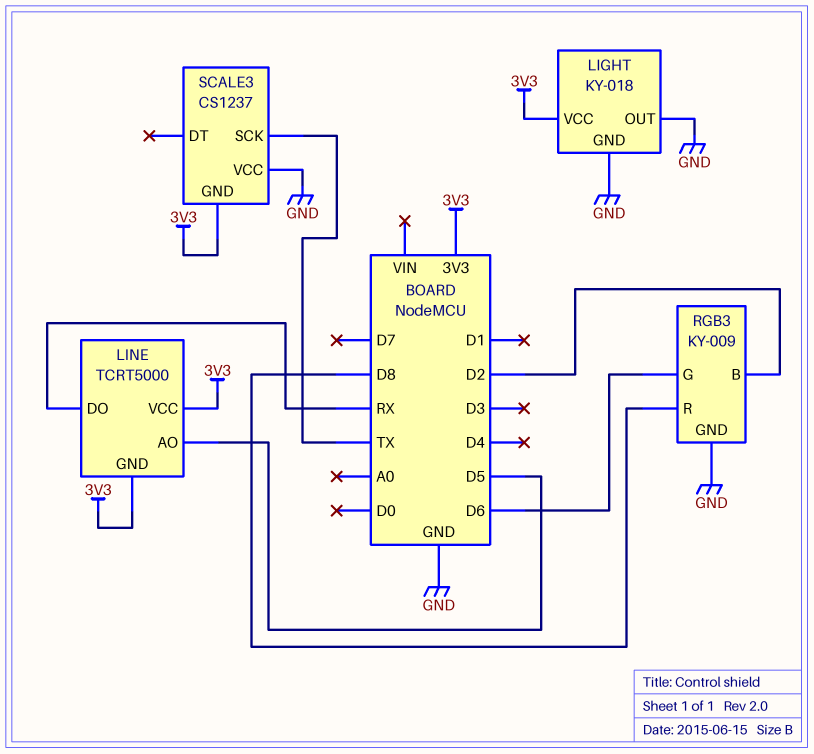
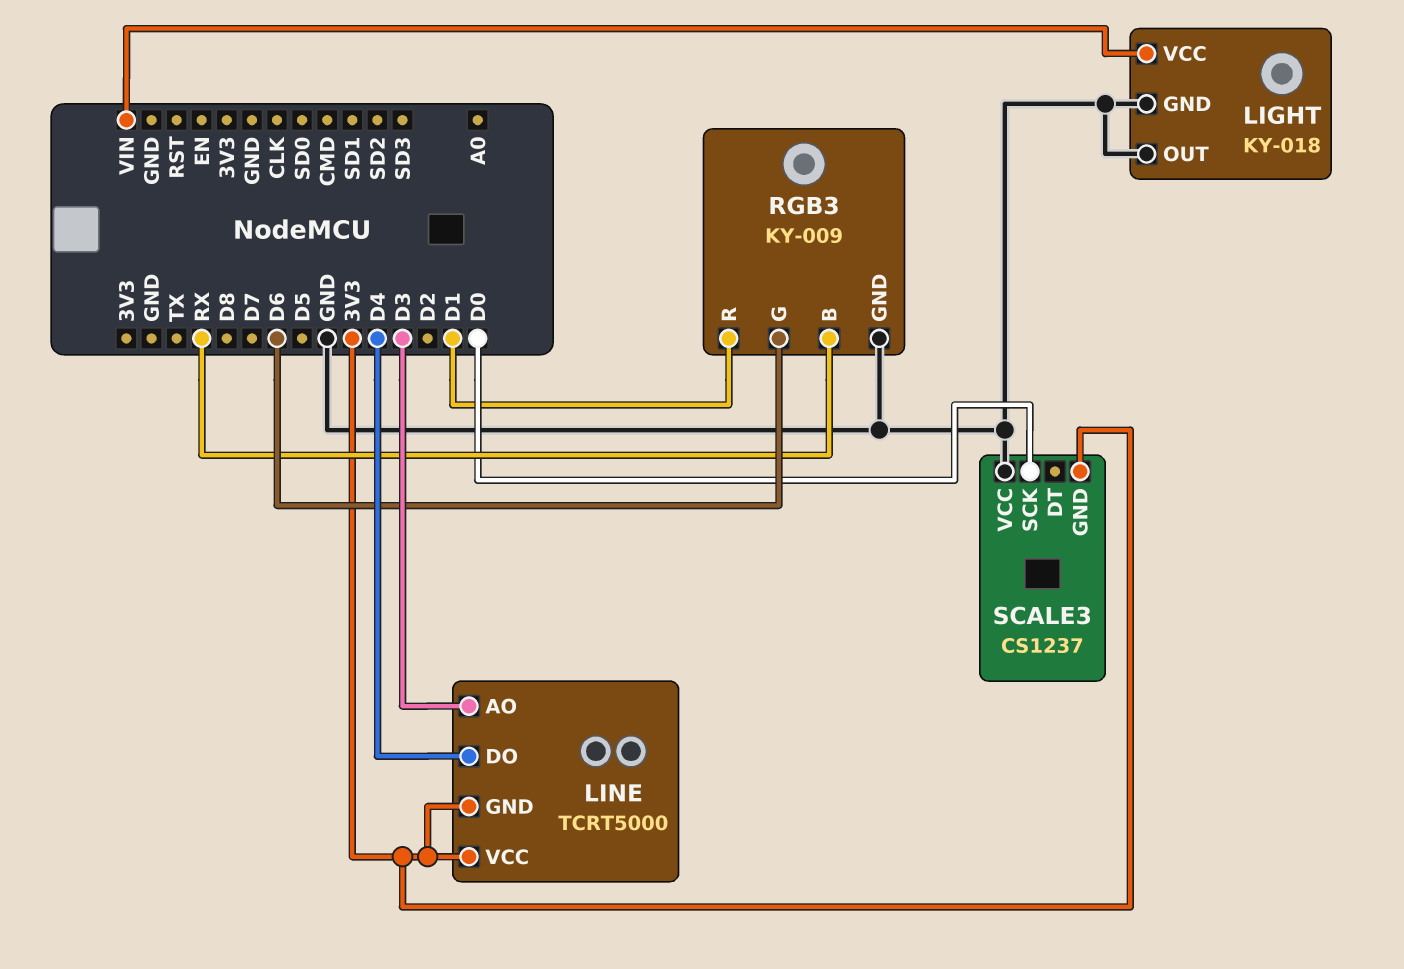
LIGHT pin VCC: 3V3 -> VIN
LINE pin AO: D5 -> D3
LINE pin DO: RX -> D4
RGB3 pin B: D2 -> RX
RGB3 pin R: D8 -> D1
SCALE3 pin SCK: TX -> D0

